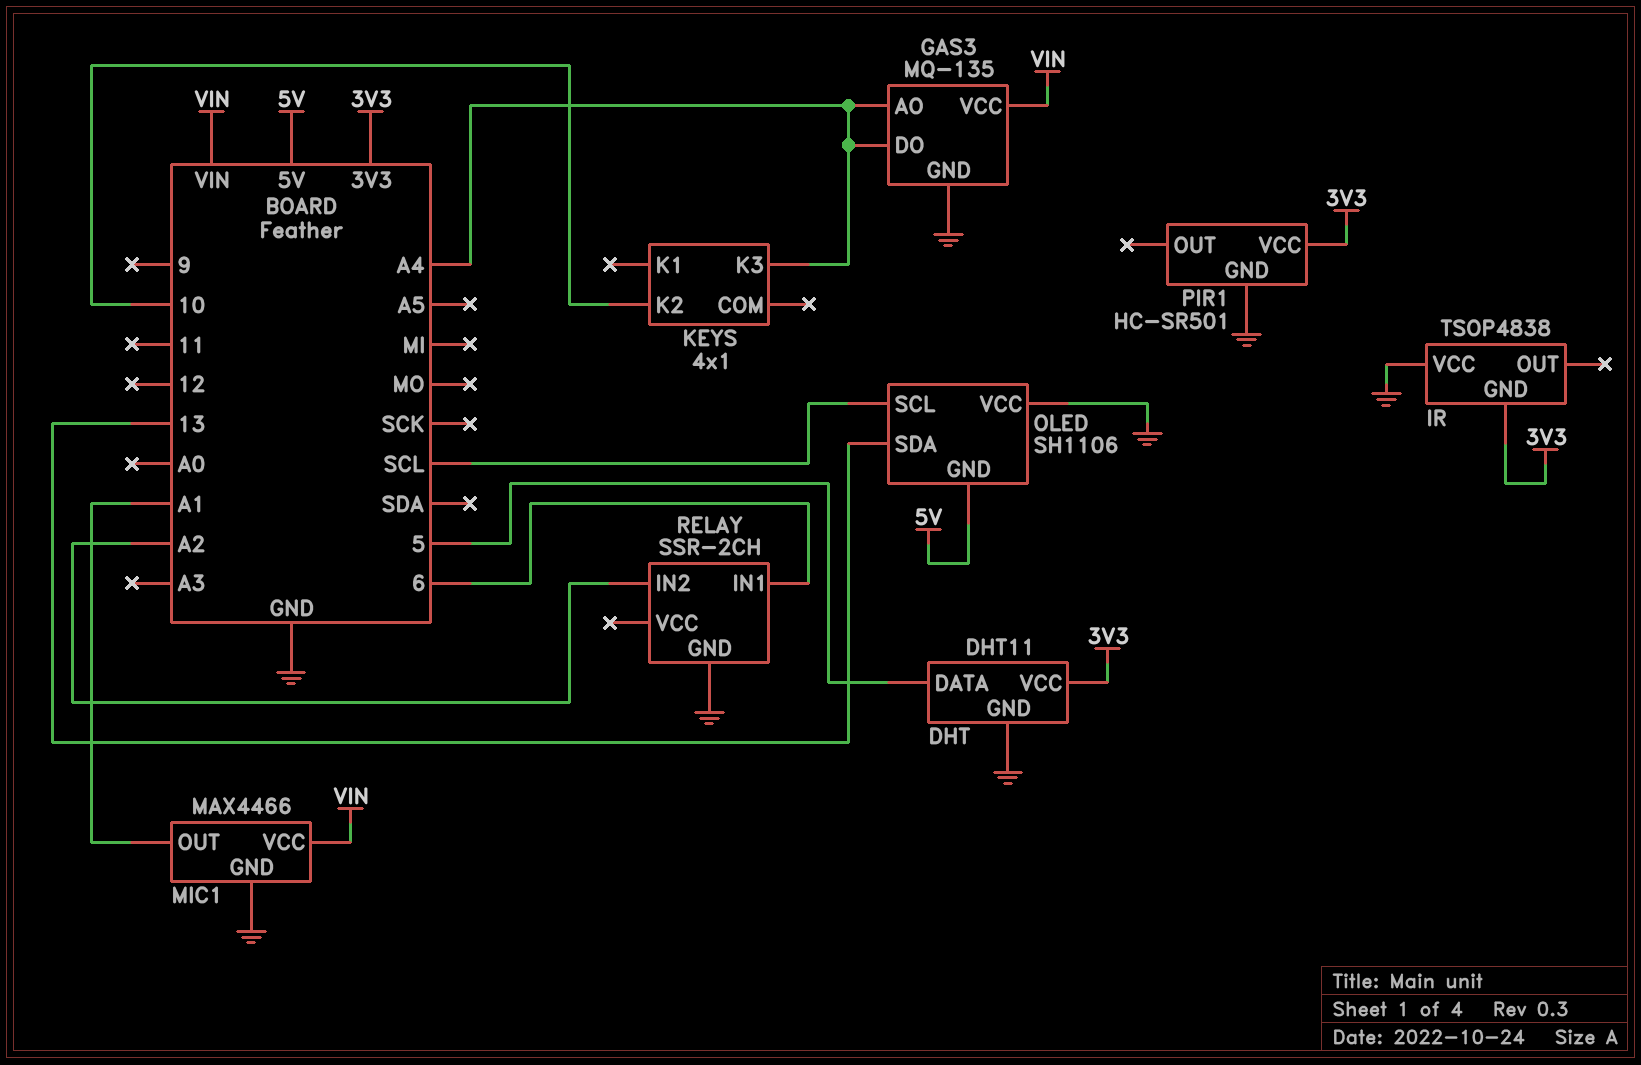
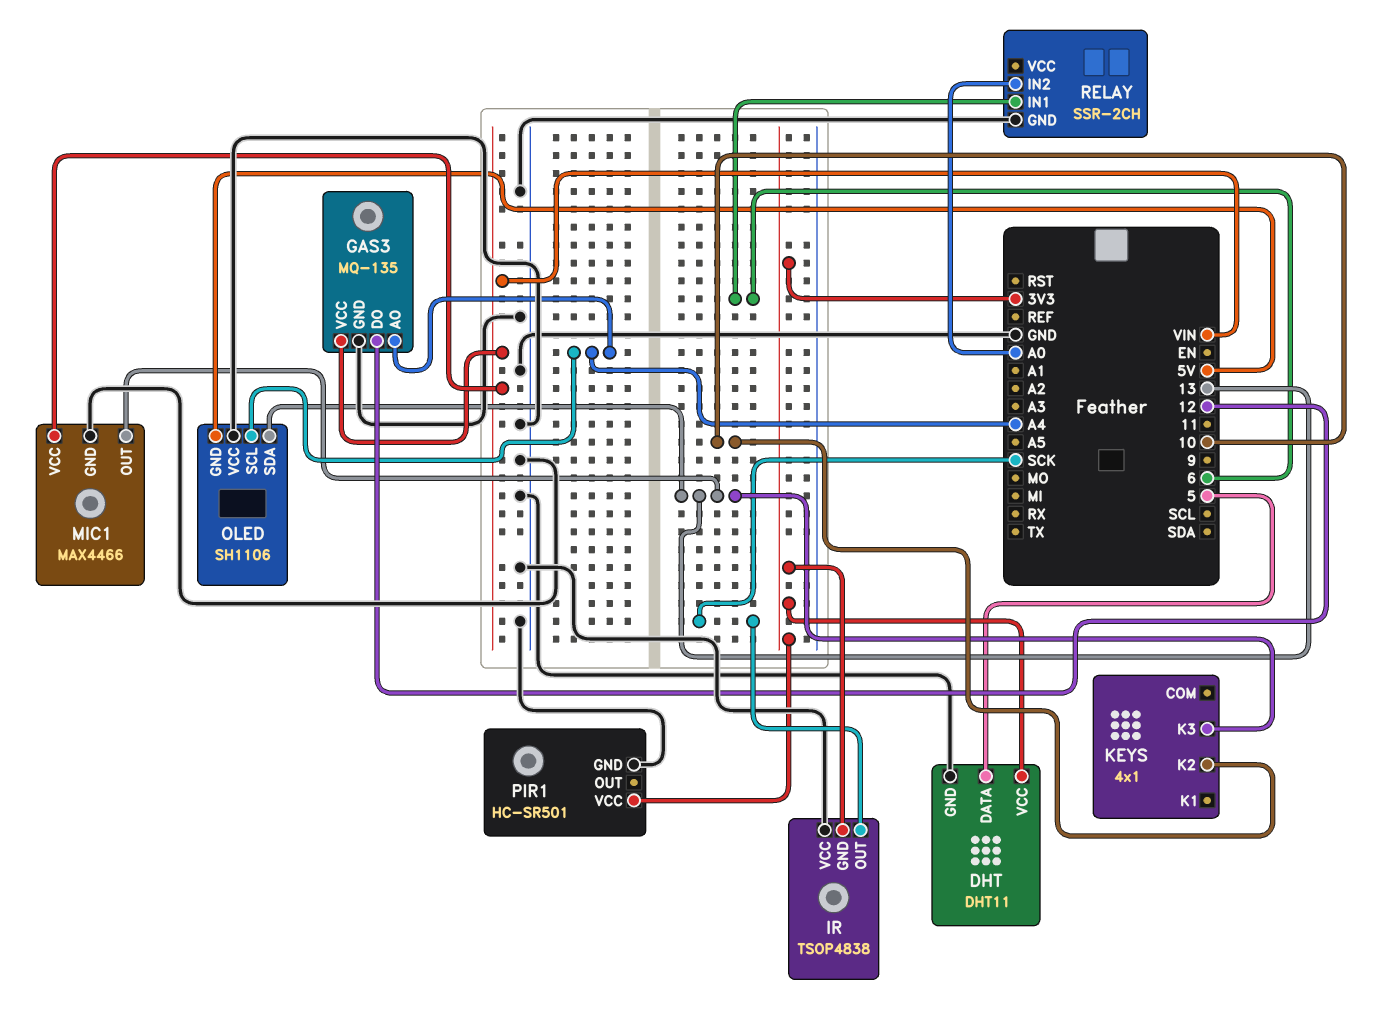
GAS3 pin DO: A4 -> 12
IR pin OUT: none -> SCK
KEYS pin K3: A4 -> 13
MIC1 pin OUT: A1 -> 13
OLED pin SCL: SCL -> A4
RELAY pin IN2: A2 -> A0

